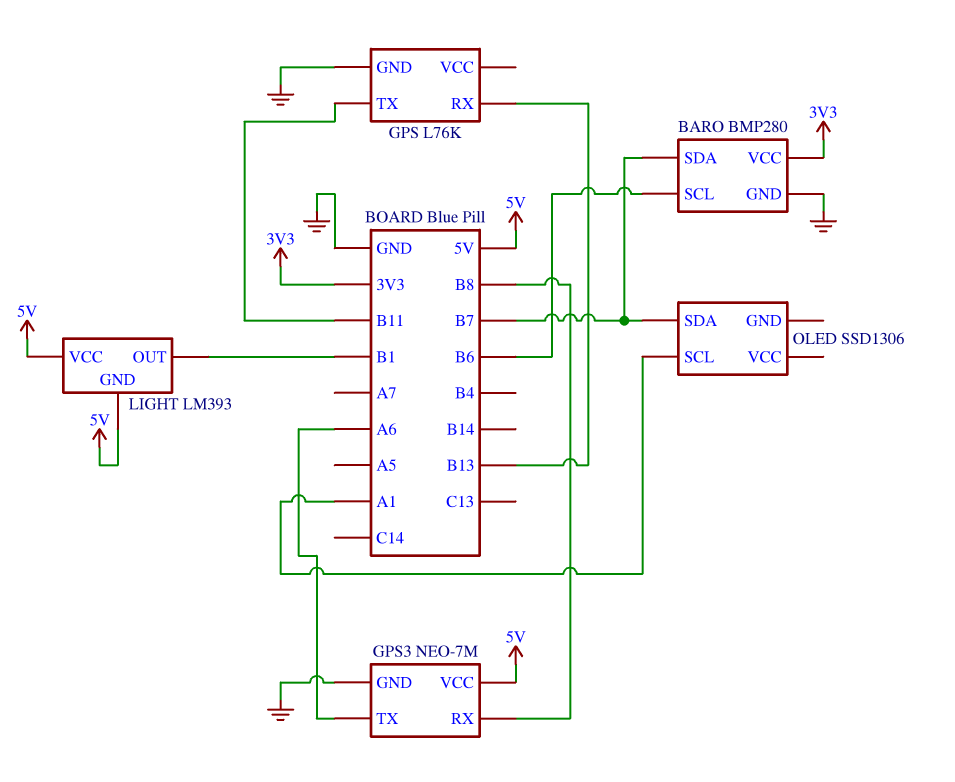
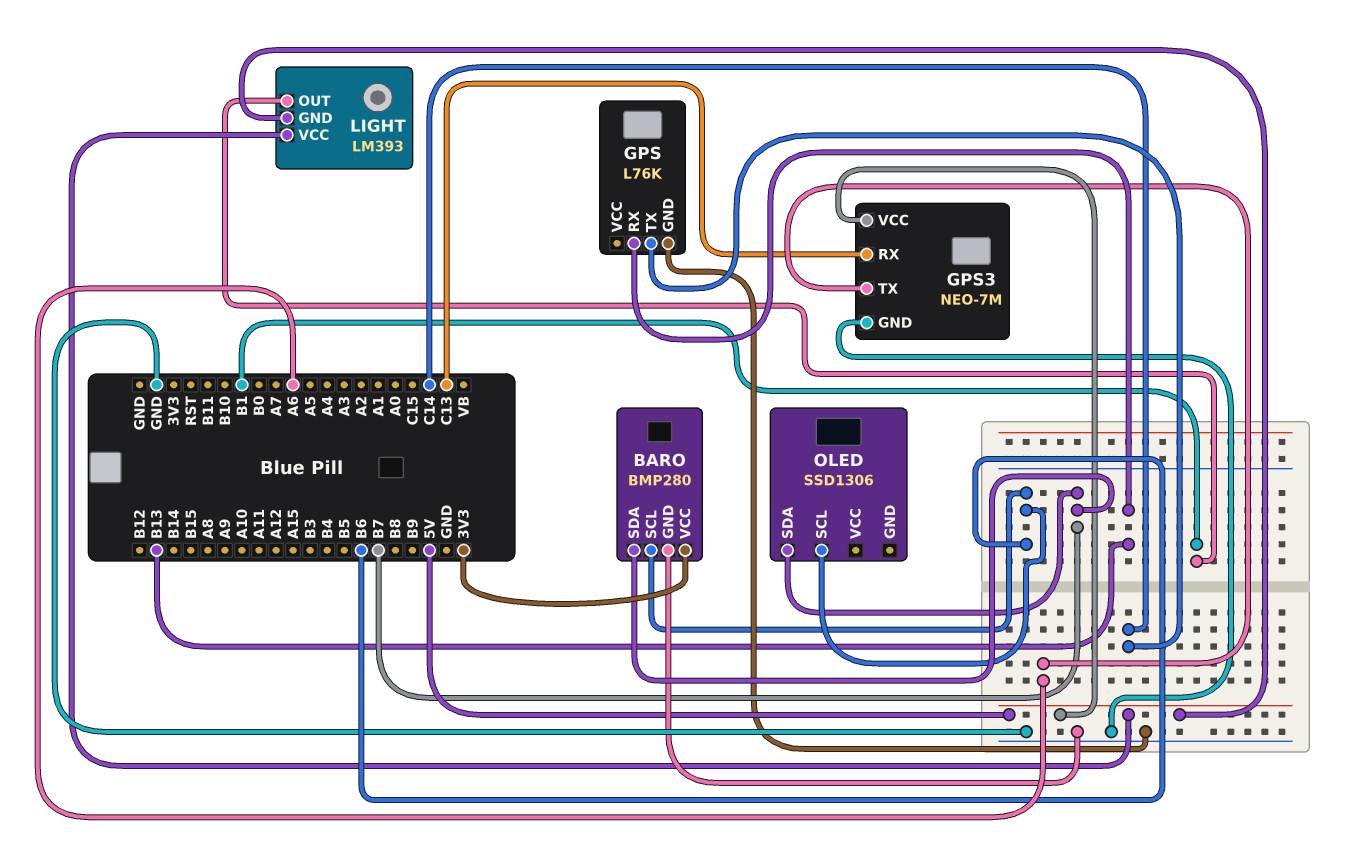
GPS pin TX: B11 -> C14
GPS3 pin RX: B8 -> C13
OLED pin SCL: A1 -> B6

